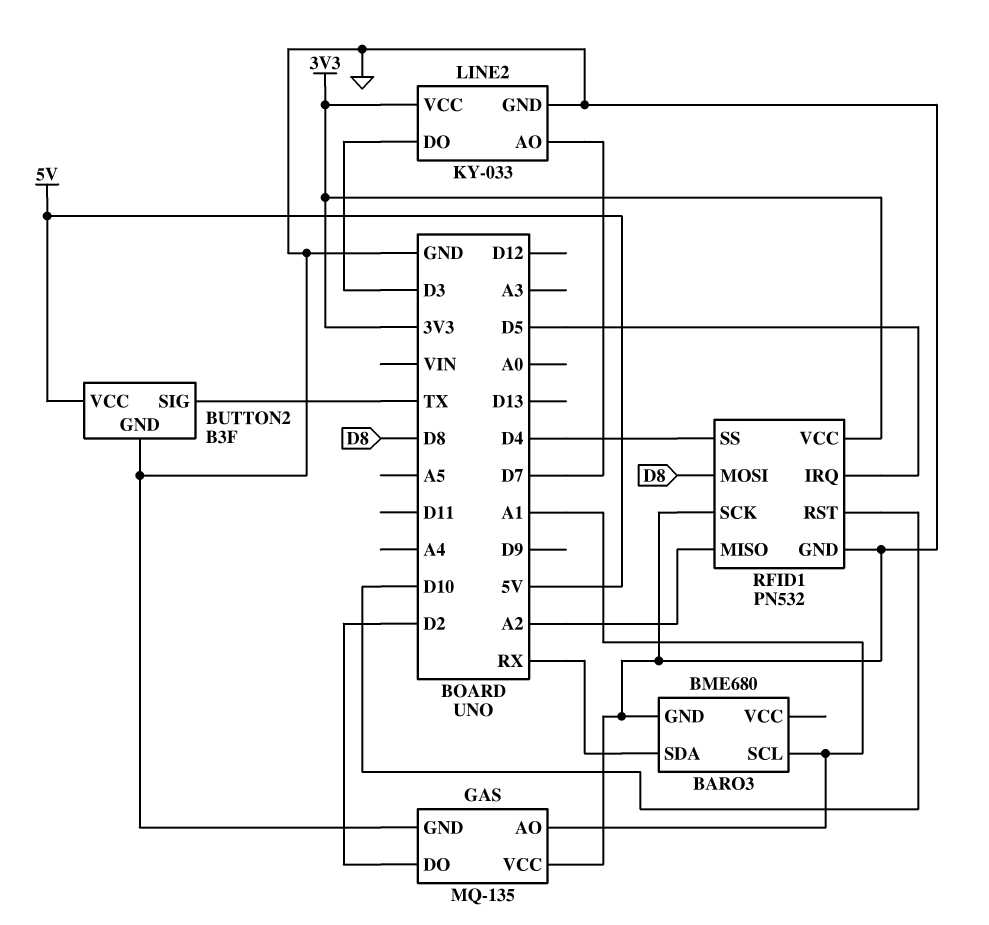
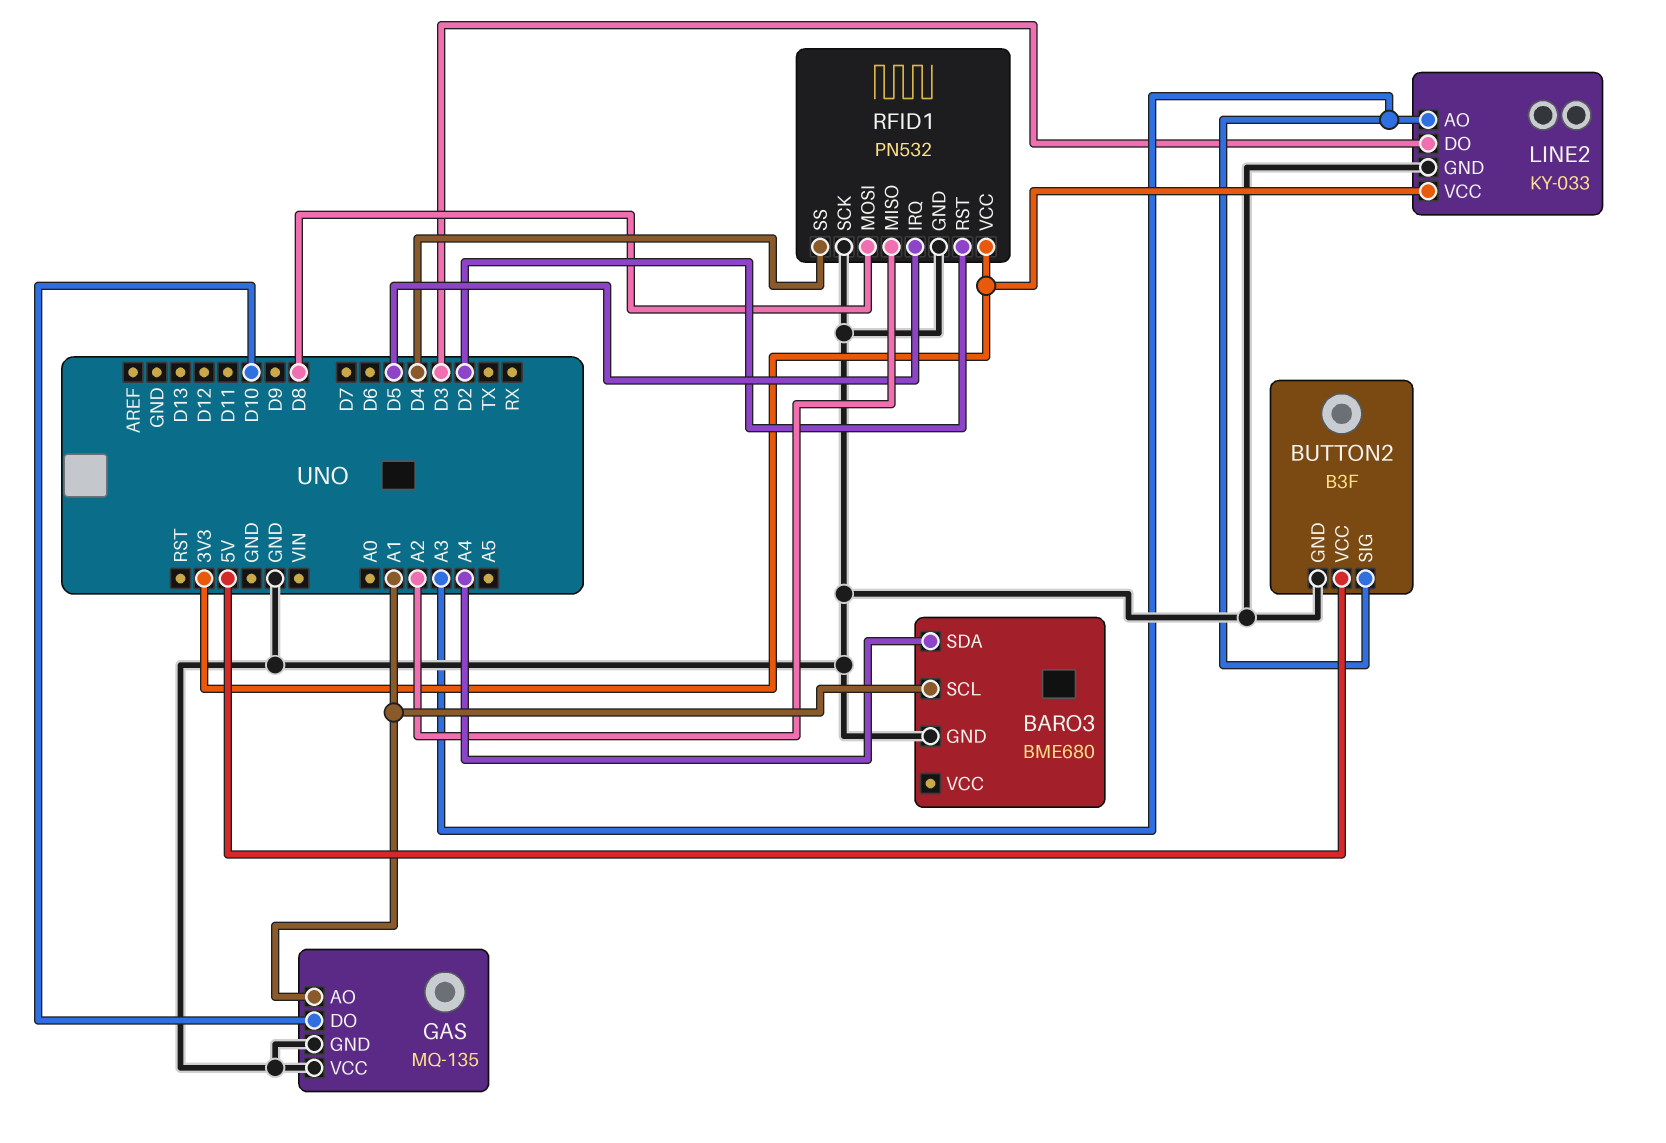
BARO3 pin SDA: RX -> A4
BUTTON2 pin SIG: TX -> A3
GAS pin DO: D2 -> D10
LINE2 pin AO: D7 -> A3
RFID1 pin RST: D10 -> D2

